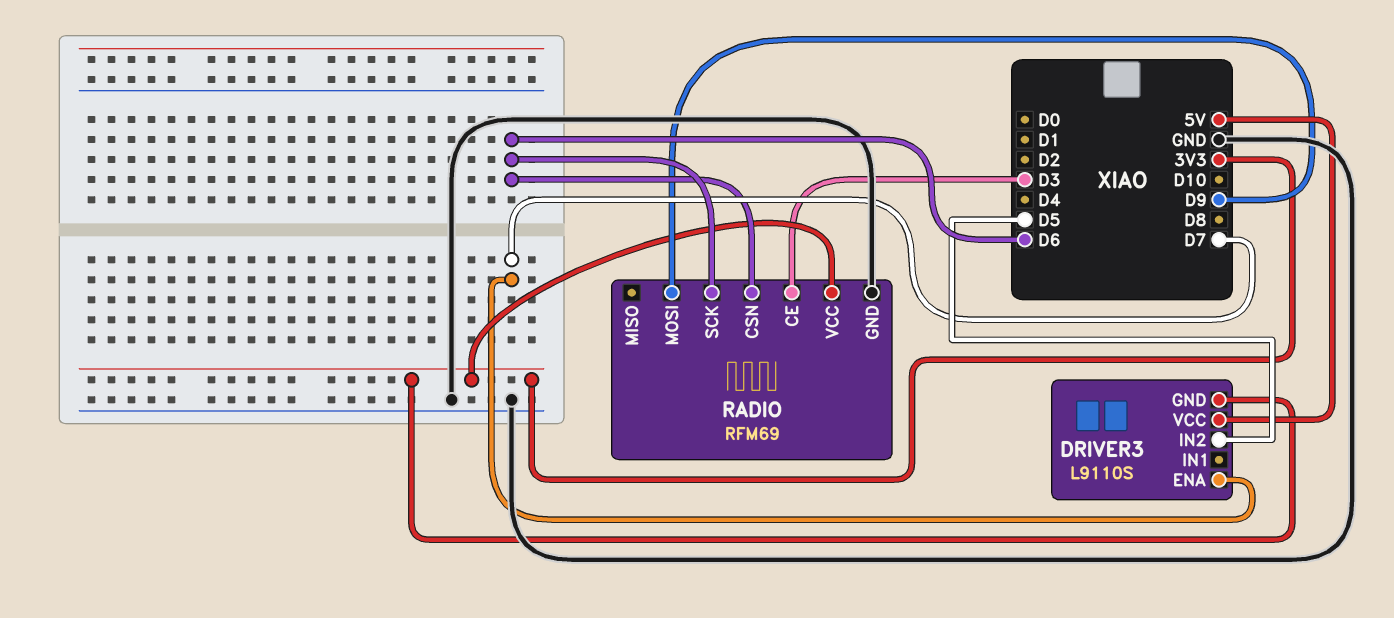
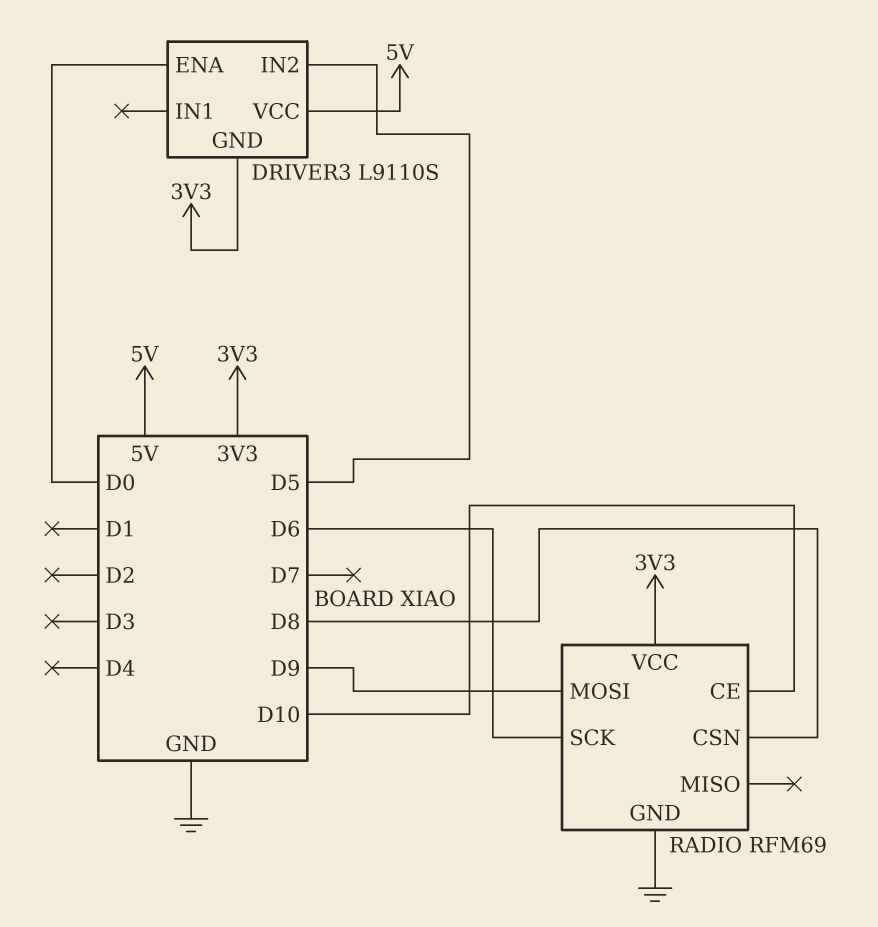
DRIVER3 pin ENA: D7 -> D0
RADIO pin CE: D3 -> D10
RADIO pin CSN: D6 -> D8

